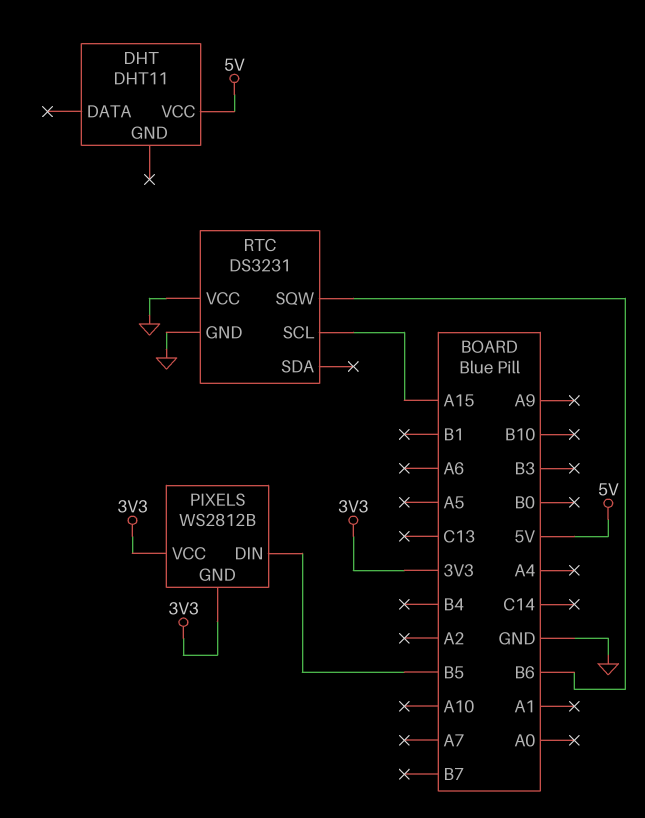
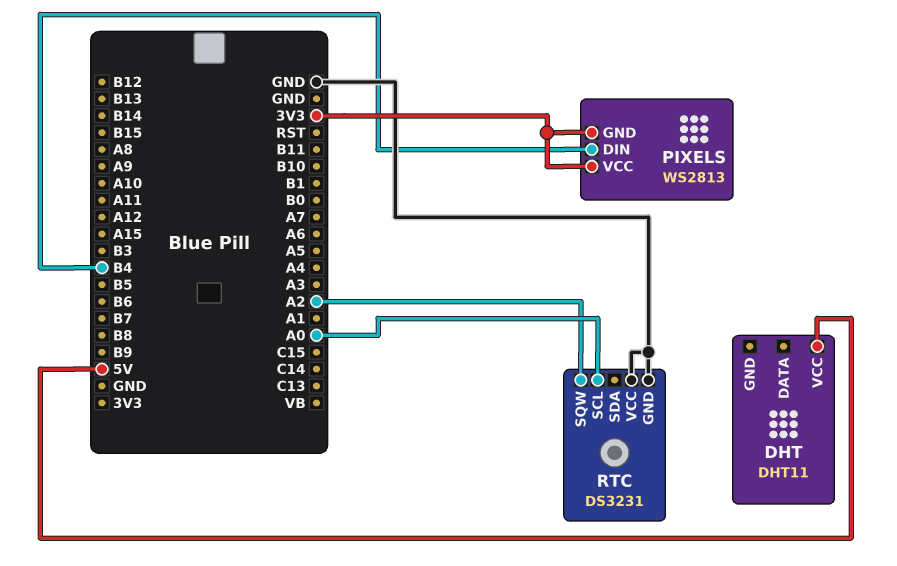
PIXELS: WS2812B -> WS2813
PIXELS pin DIN: B5 -> B4
RTC pin SCL: A15 -> A0
RTC pin SQW: B6 -> A2

